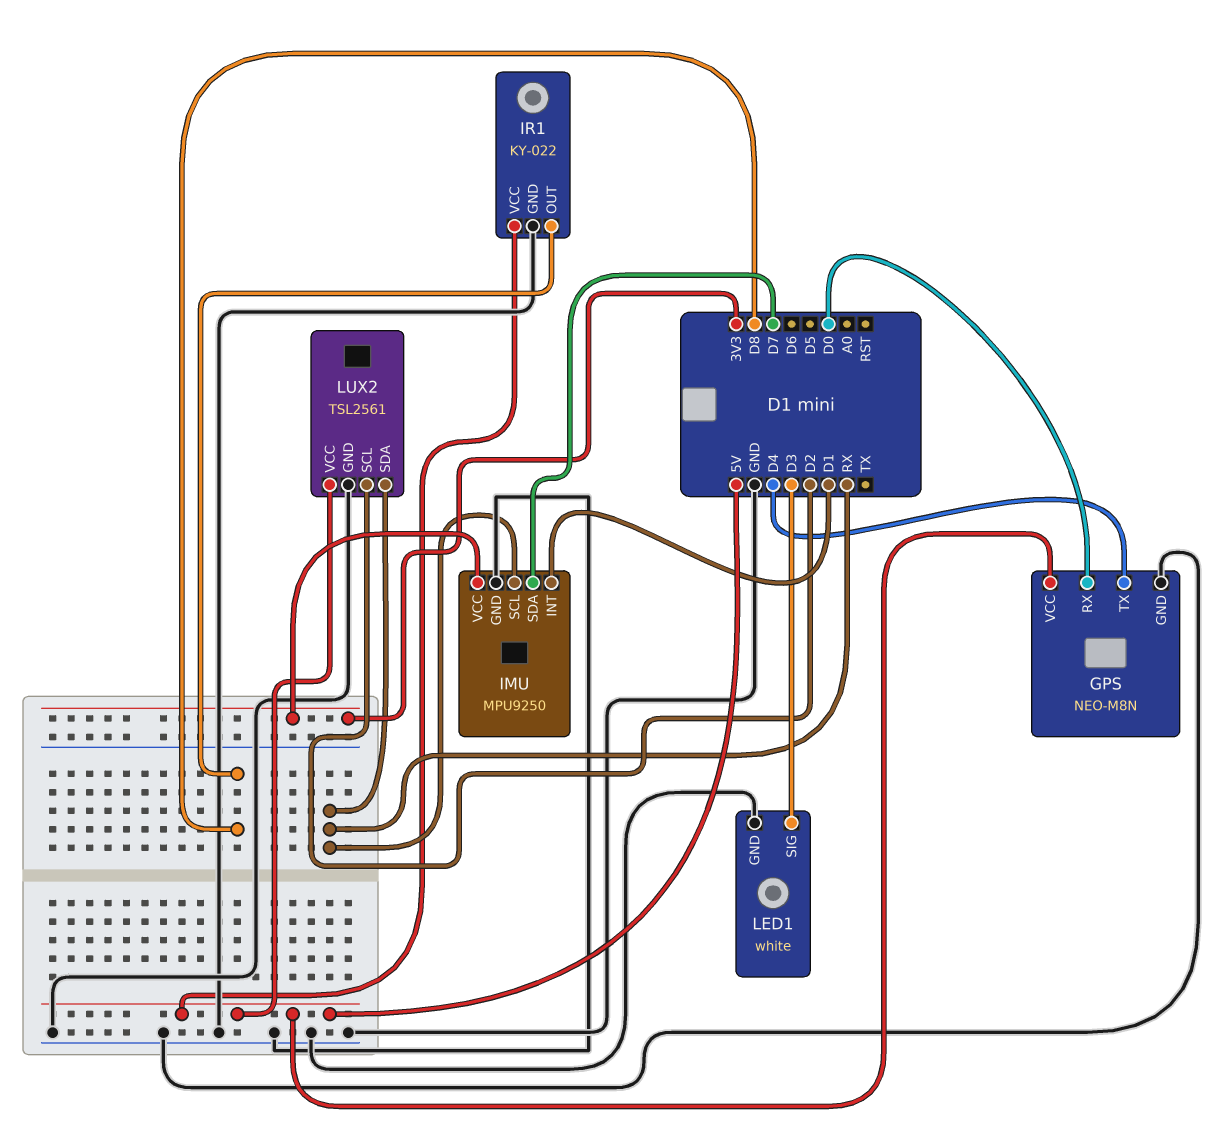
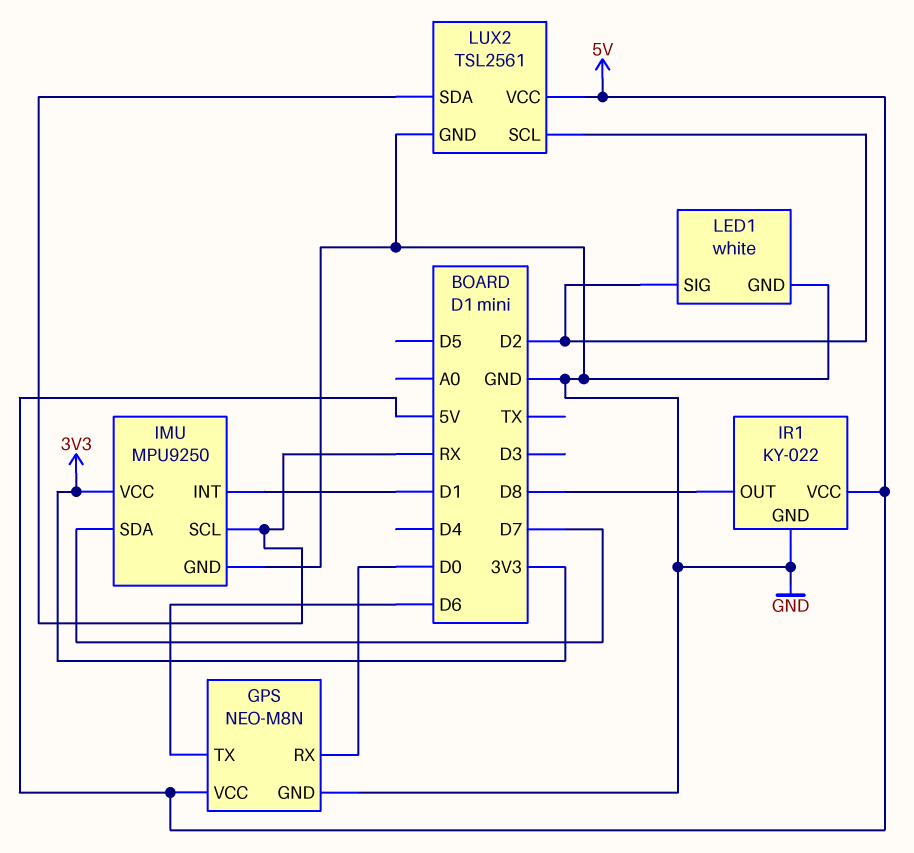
GPS pin TX: D4 -> D6
LED1 pin SIG: D3 -> D2

